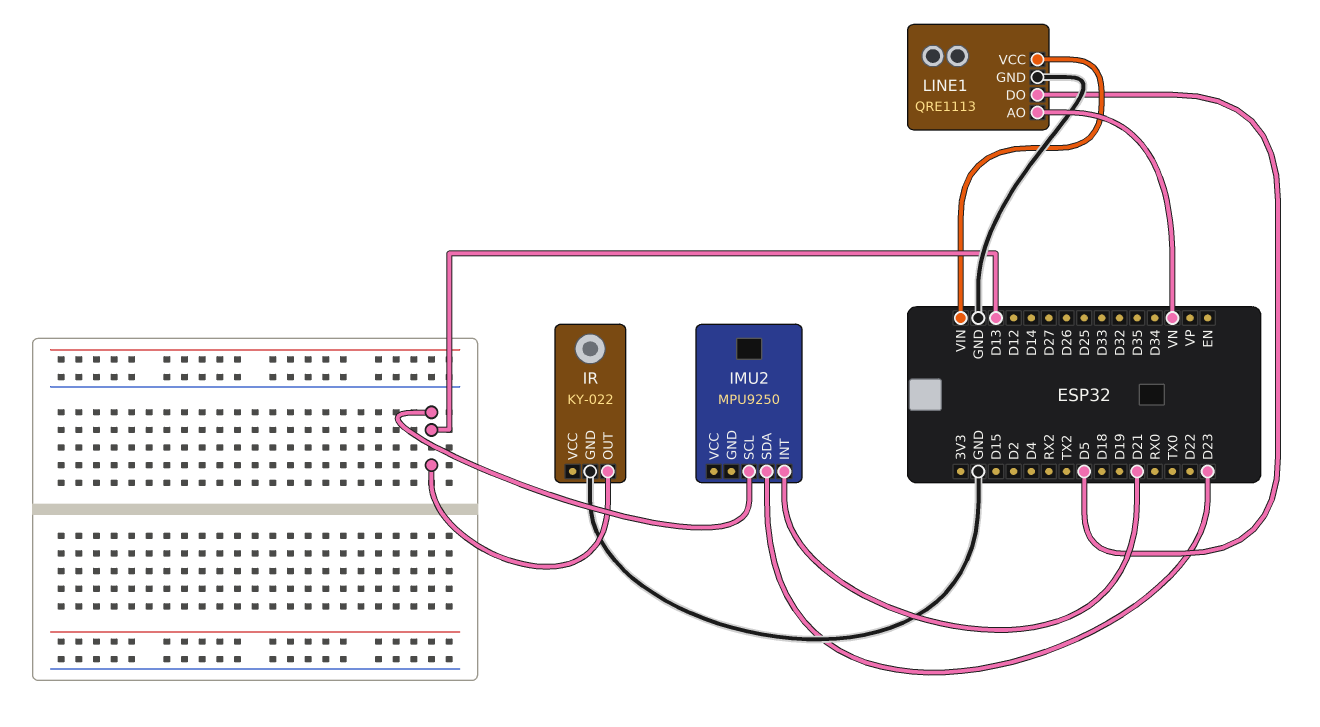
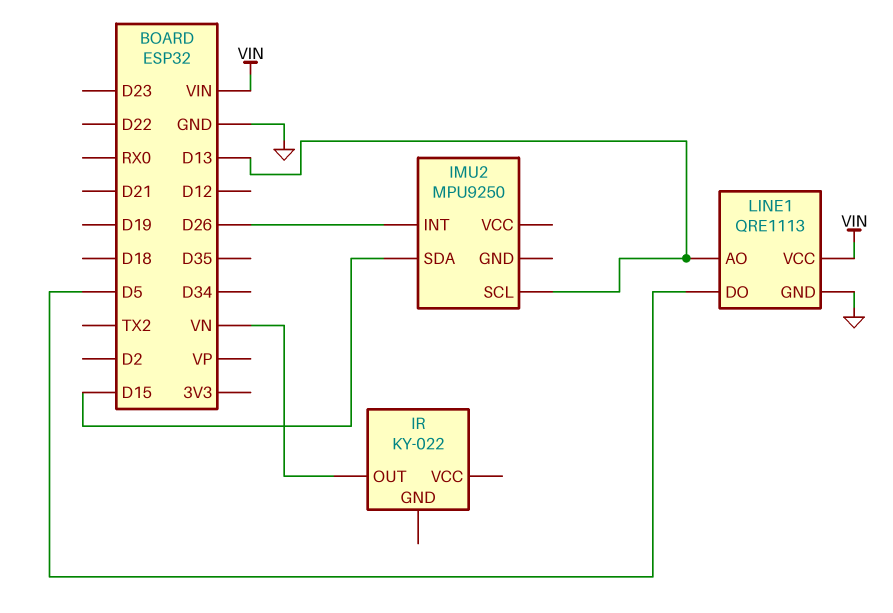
IMU2 pin INT: D21 -> D26
IMU2 pin SDA: D23 -> D15
IR pin GND: GND -> none
IR pin OUT: D13 -> VN
LINE1 pin AO: VN -> D13

